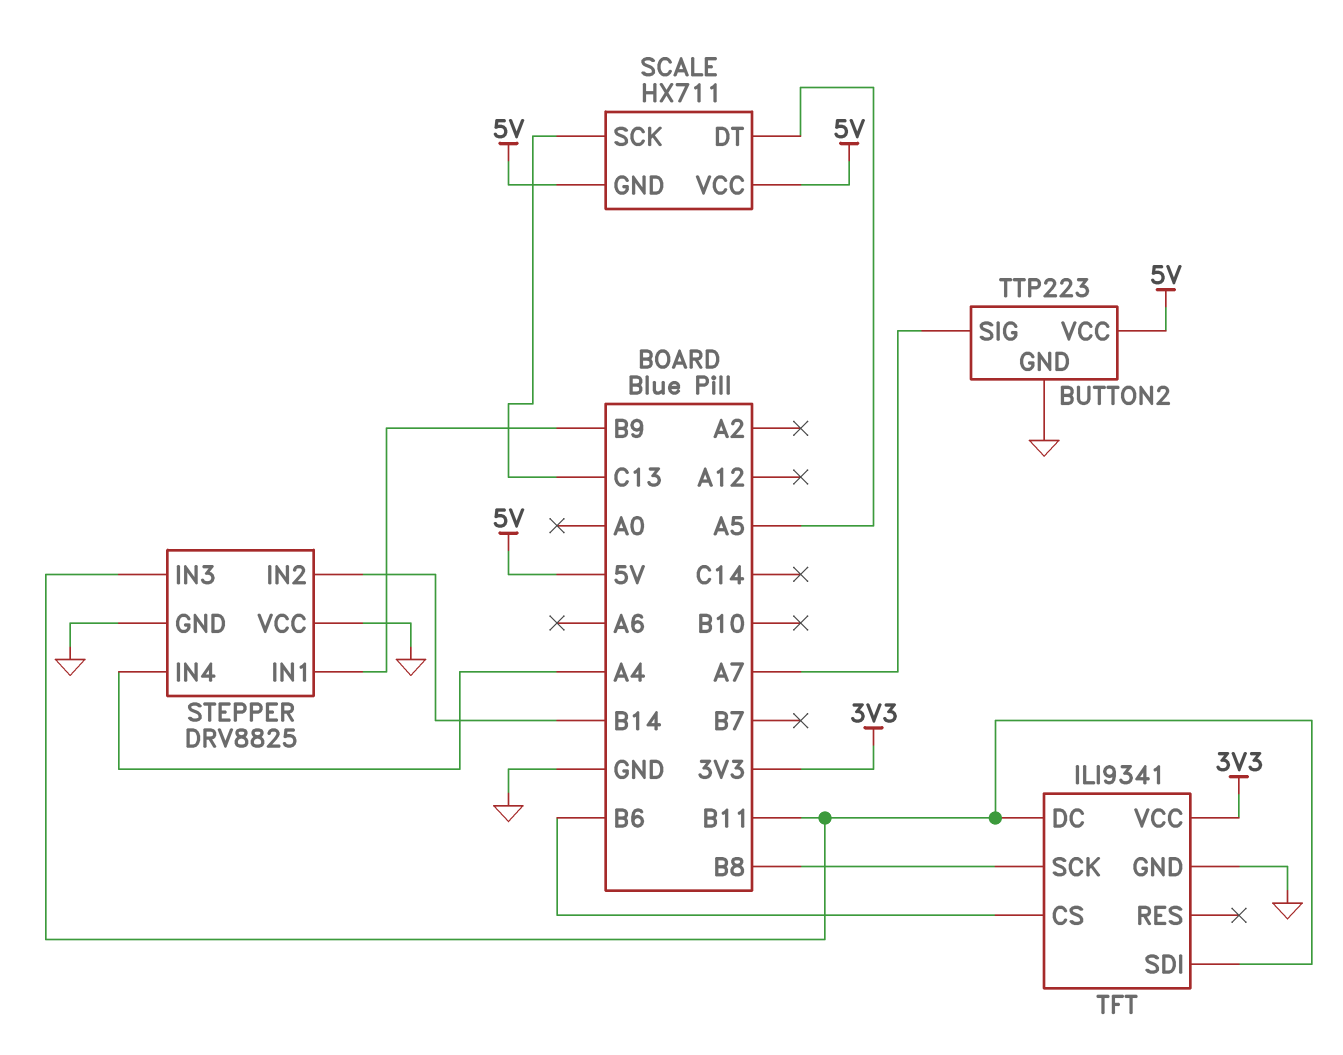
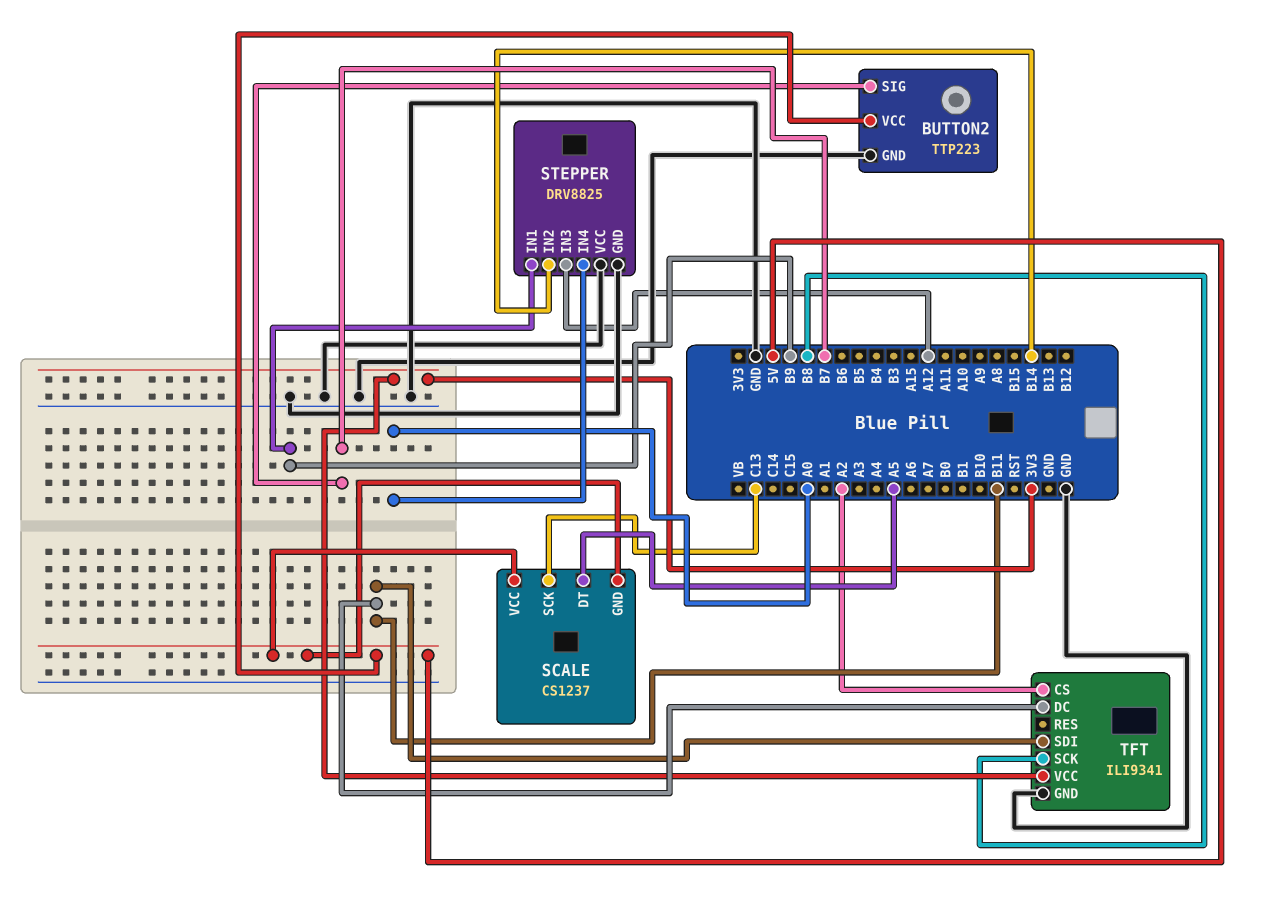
BUTTON2 pin SIG: A7 -> B7
SCALE: HX711 -> CS1237
STEPPER pin IN3: B11 -> A12
STEPPER pin IN4: A4 -> A0
TFT pin CS: B6 -> A2

